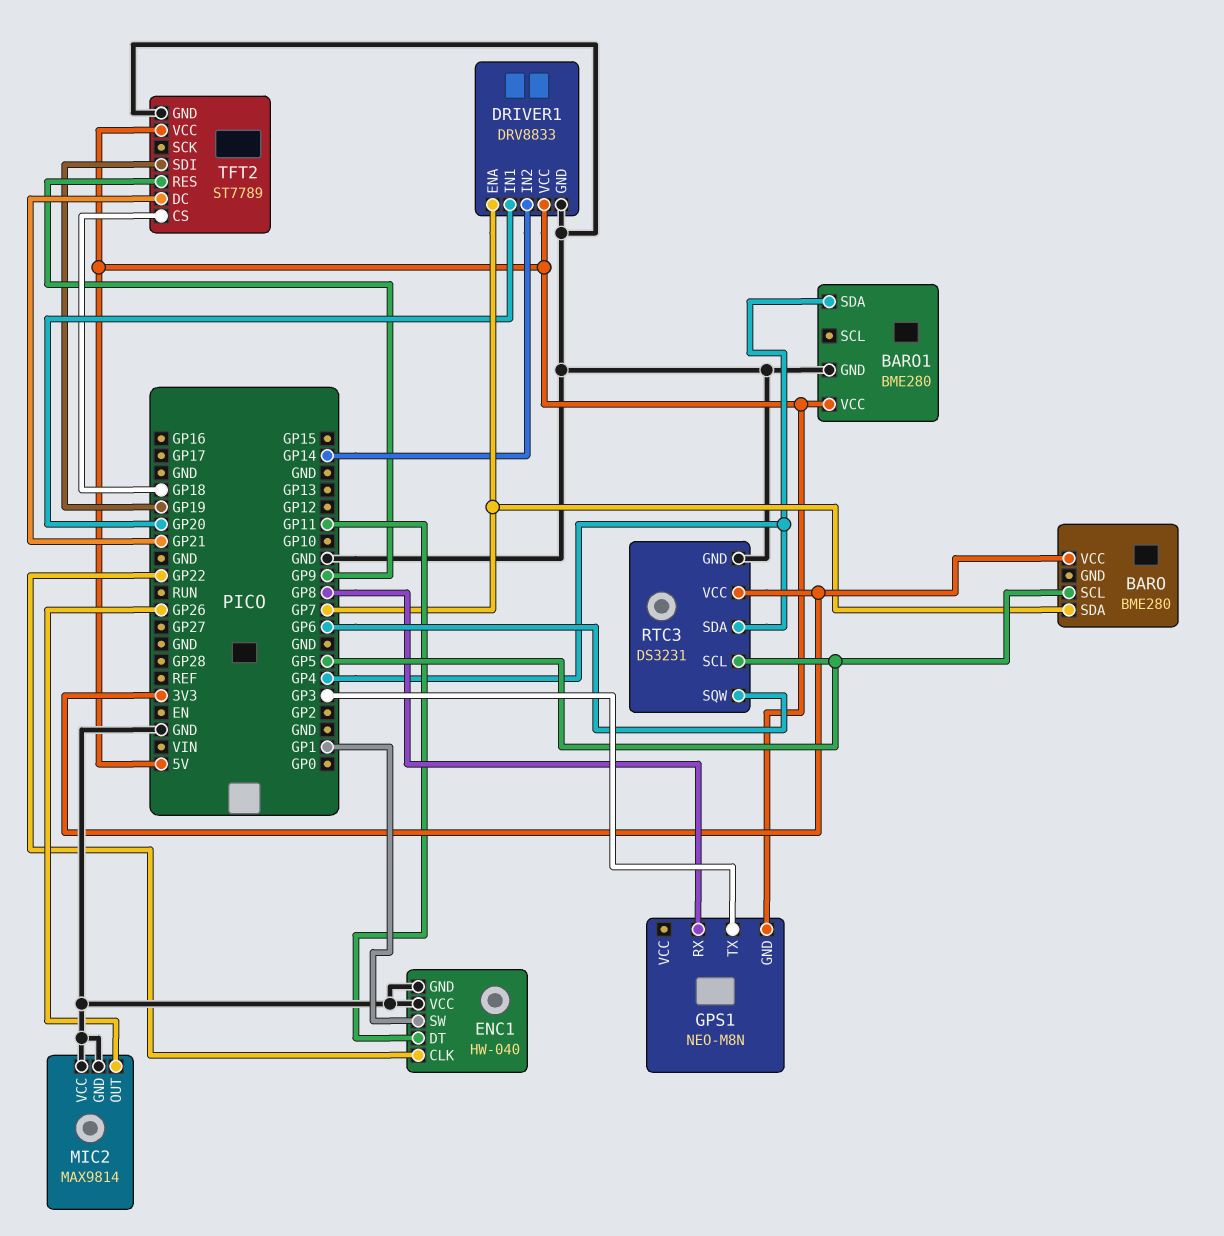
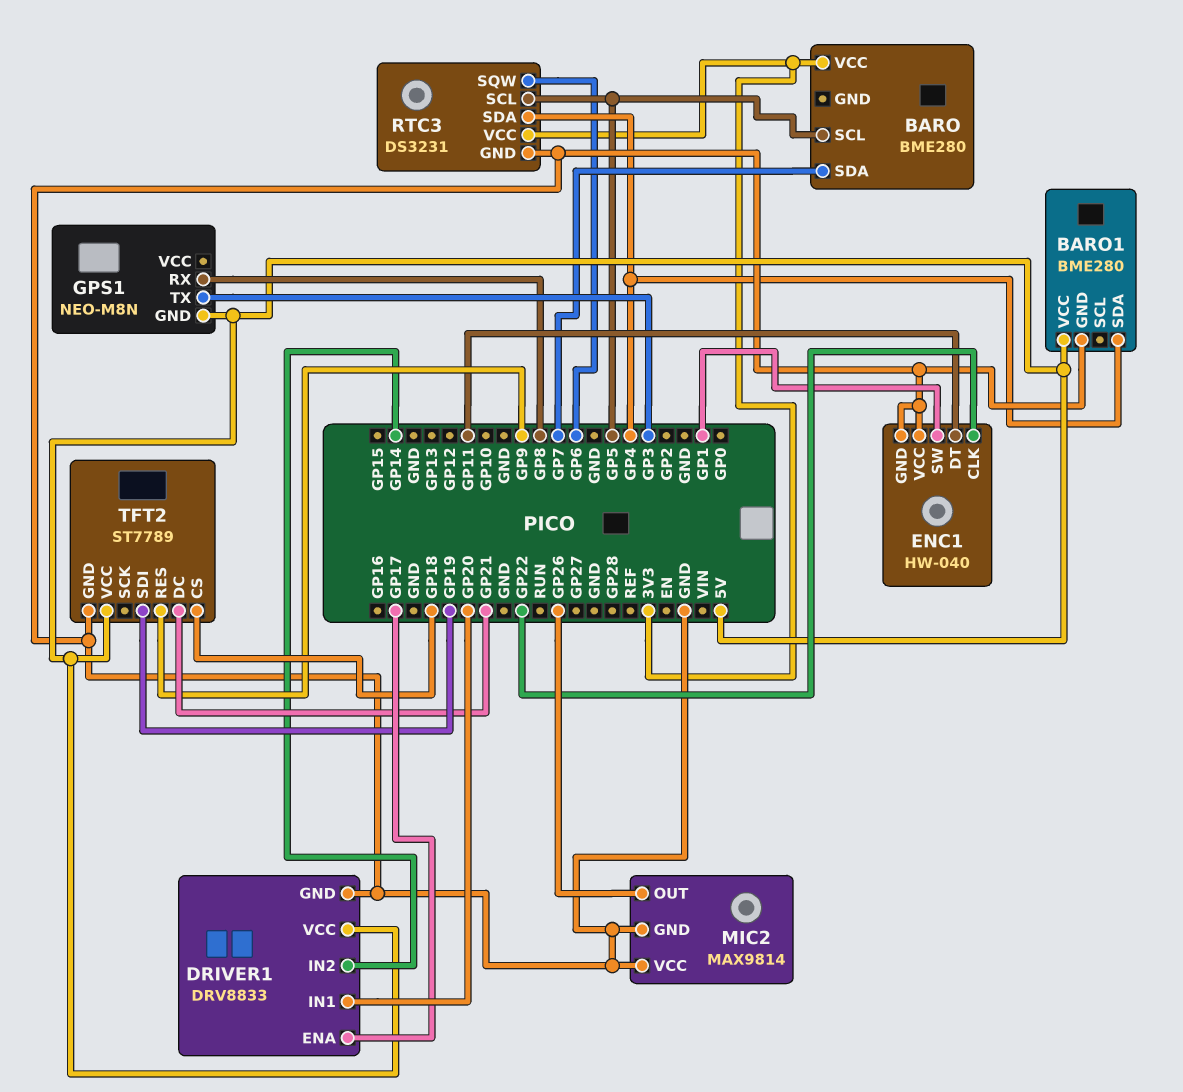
DRIVER1 pin ENA: GP7 -> GP17

